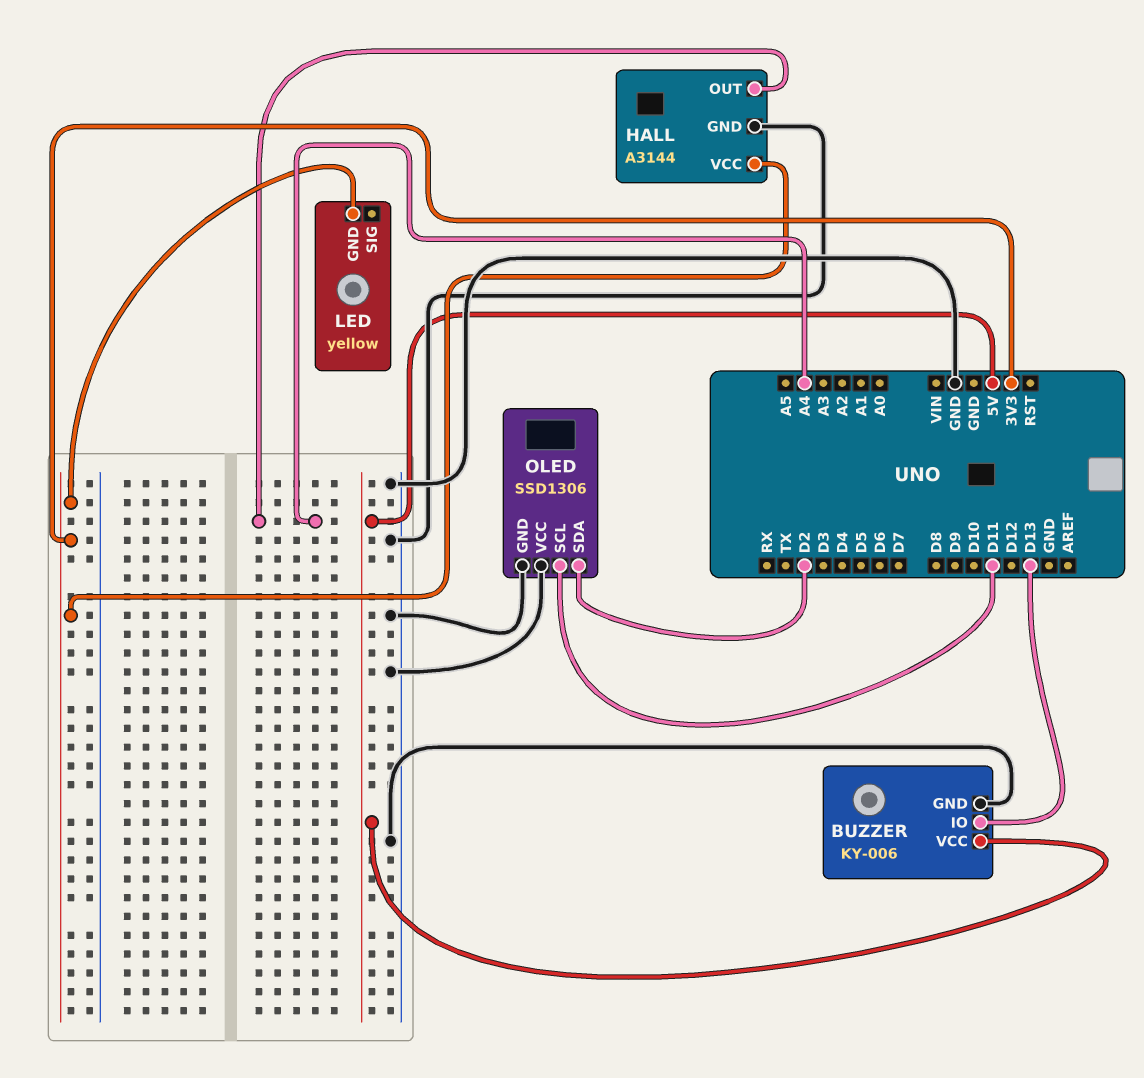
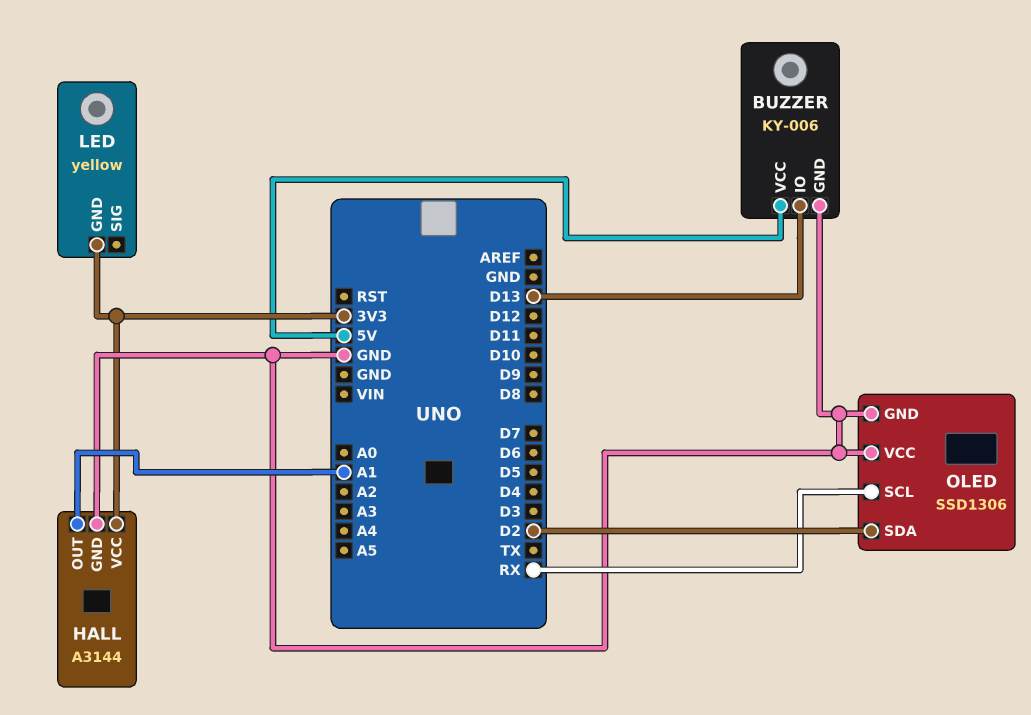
HALL pin OUT: A4 -> A1
OLED pin SCL: D11 -> RX

